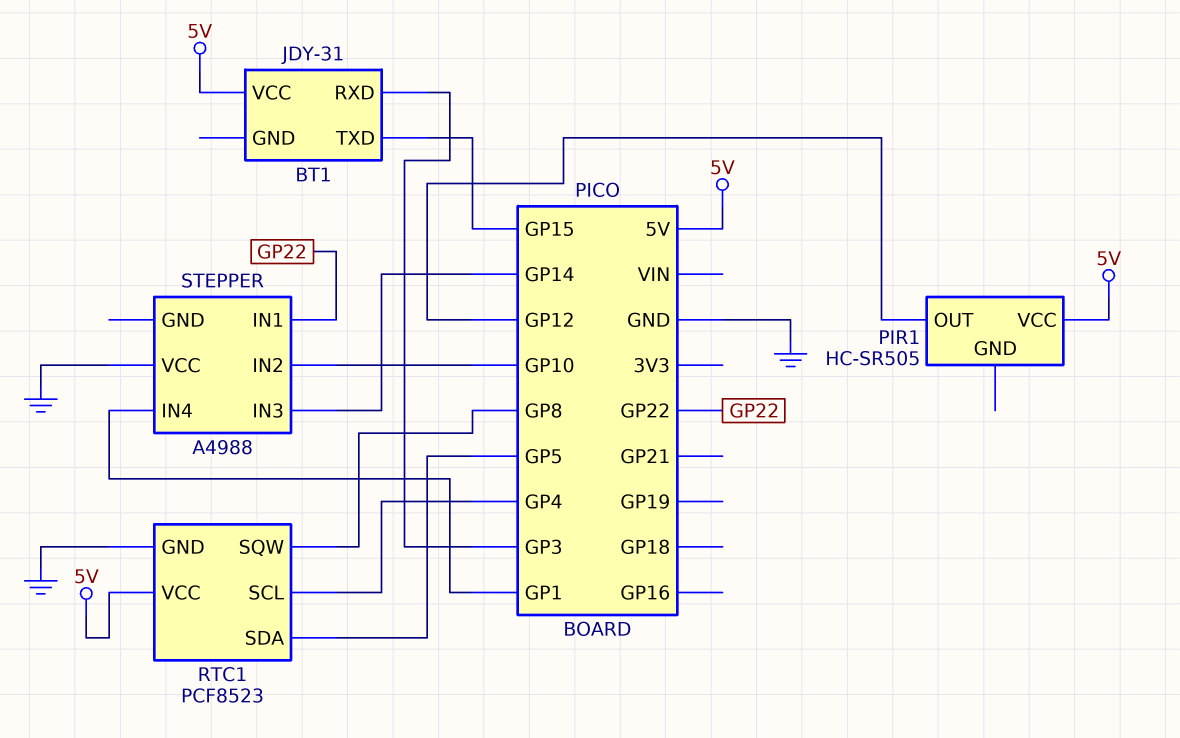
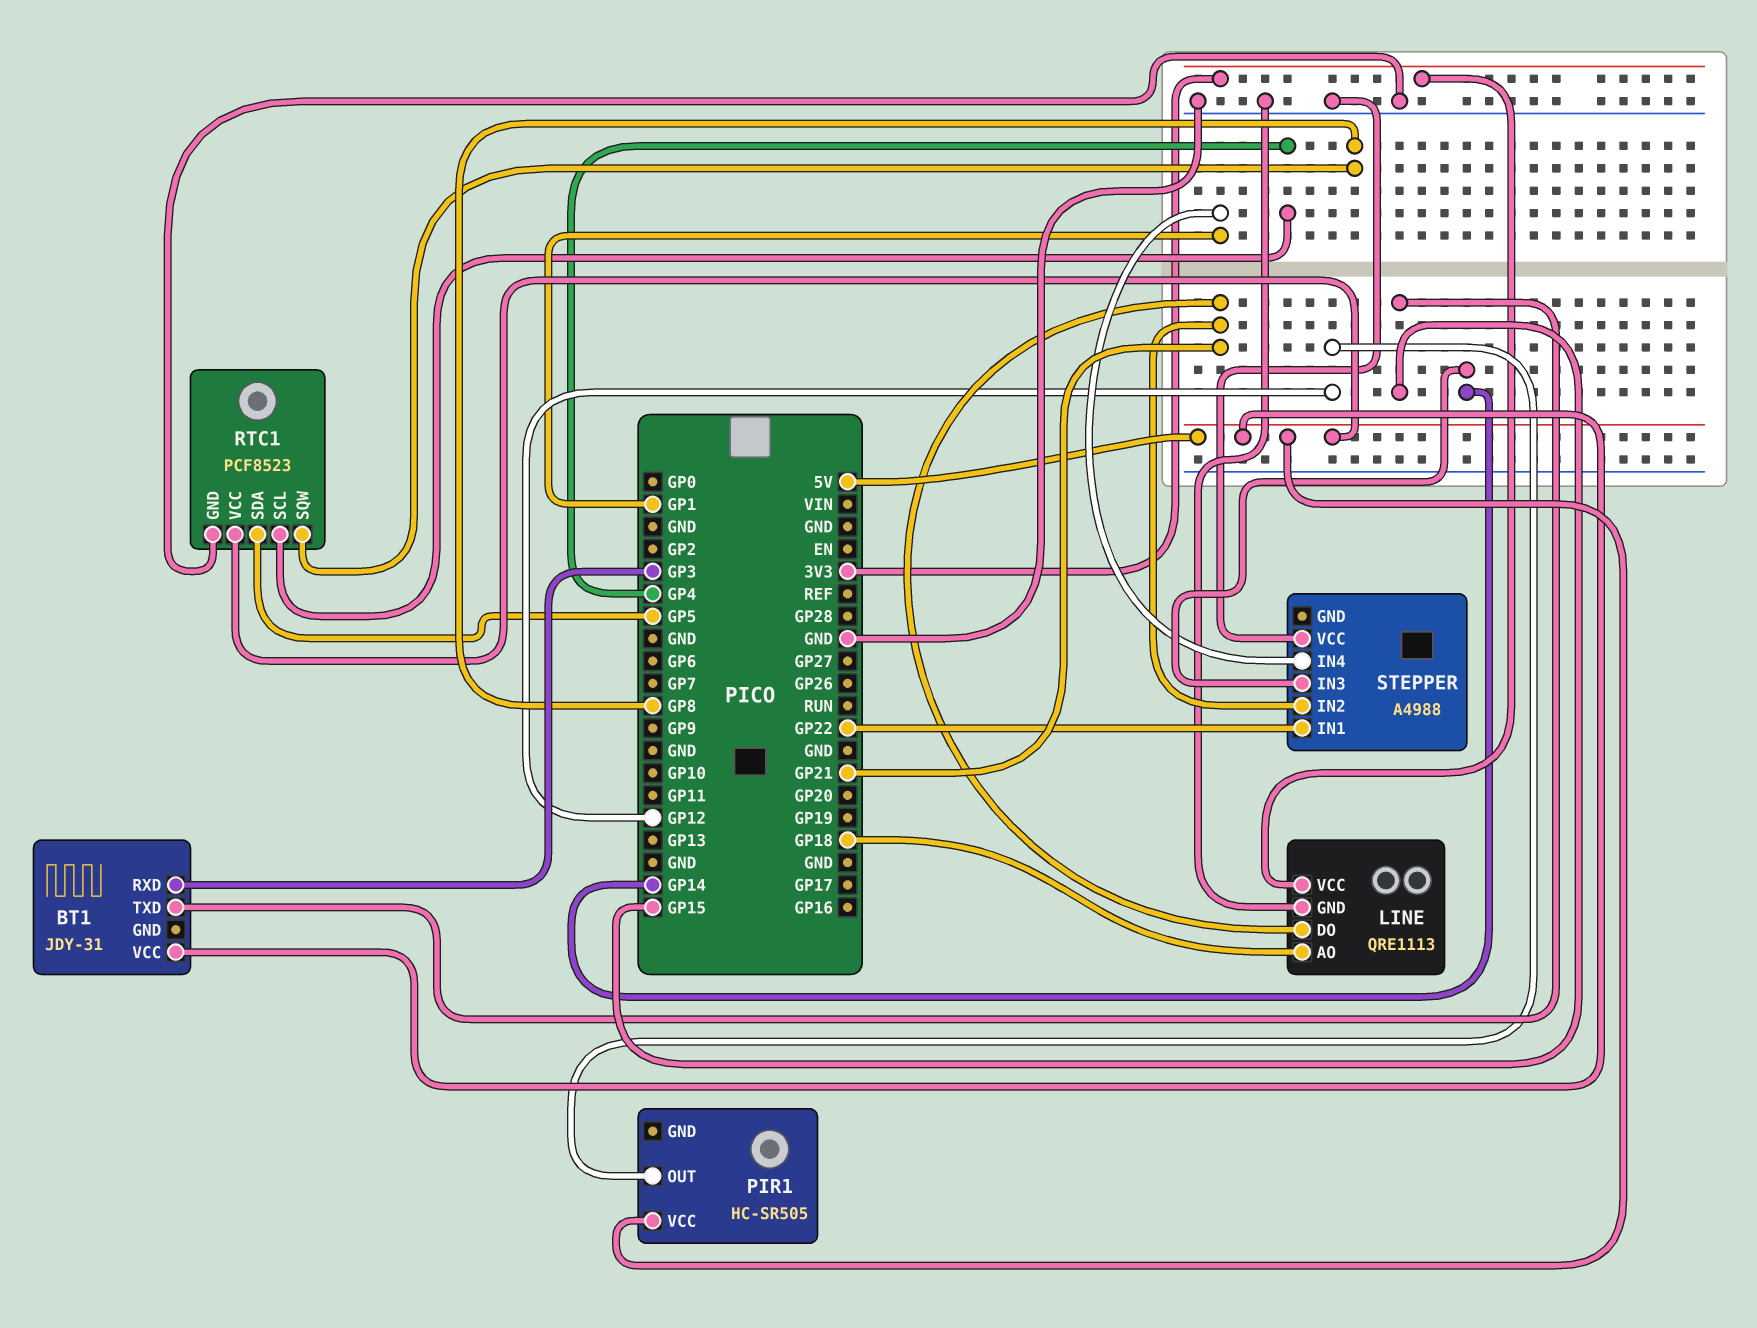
LINE: none -> QRE1113
LINE pin AO: none -> GP18
LINE pin DO: none -> GP21
LINE pin GND: none -> GND
LINE pin VCC: none -> 3V3
STEPPER pin IN2: GP10 -> GP21

